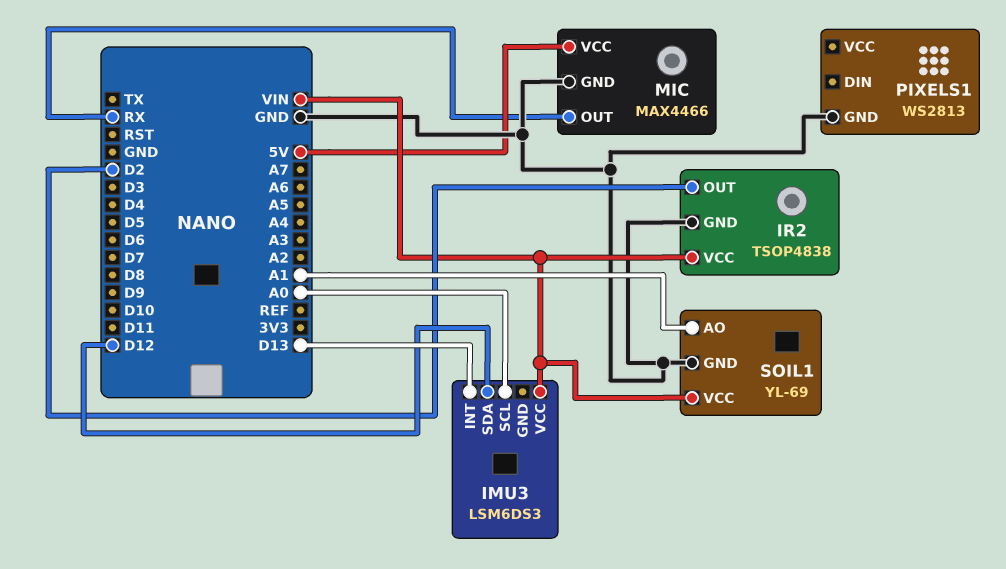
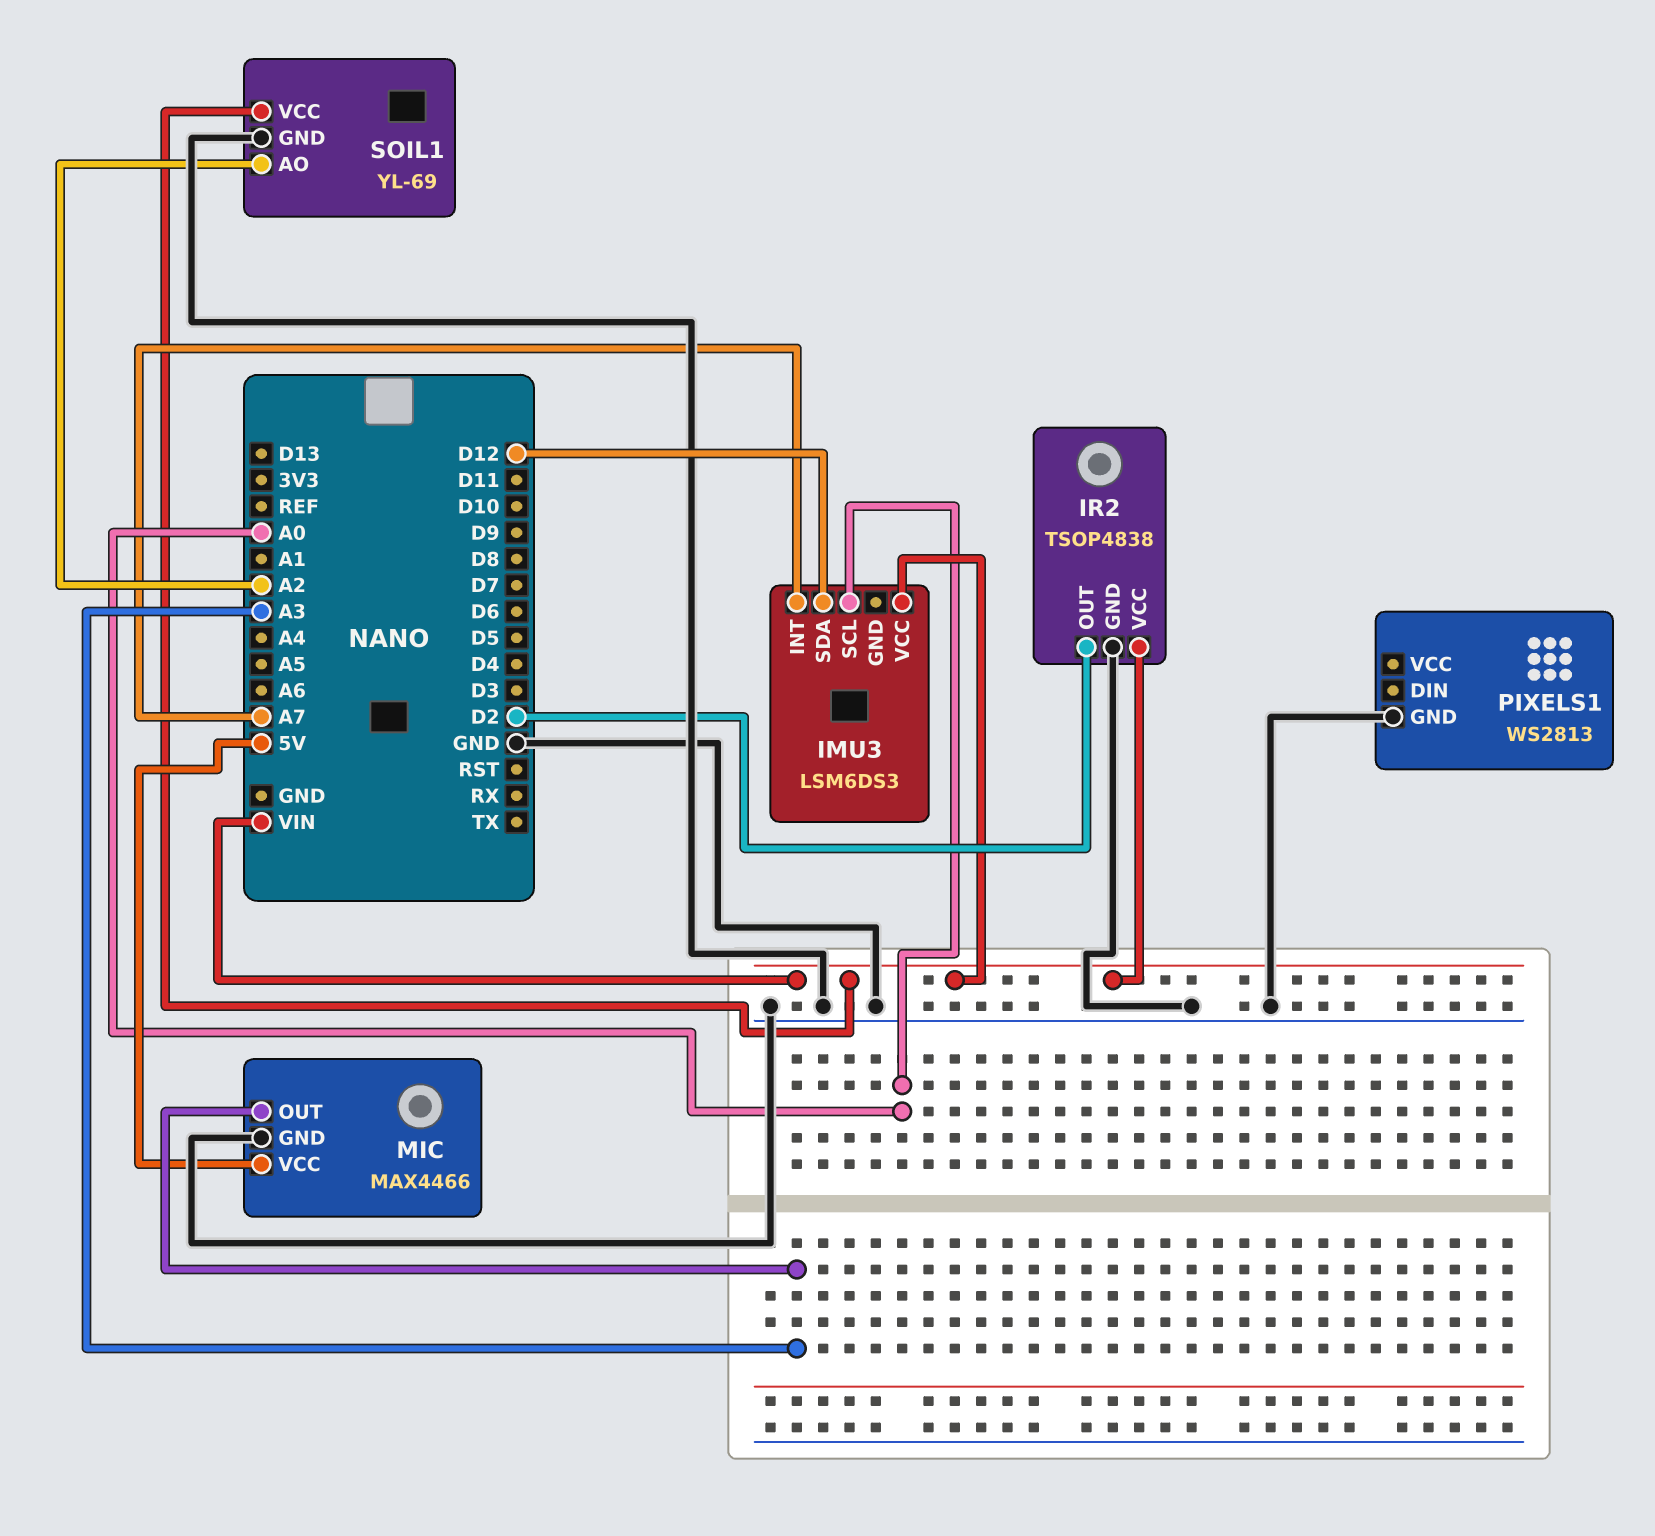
IMU3 pin INT: D13 -> A7
MIC pin OUT: RX -> A3
SOIL1 pin AO: A1 -> A2

